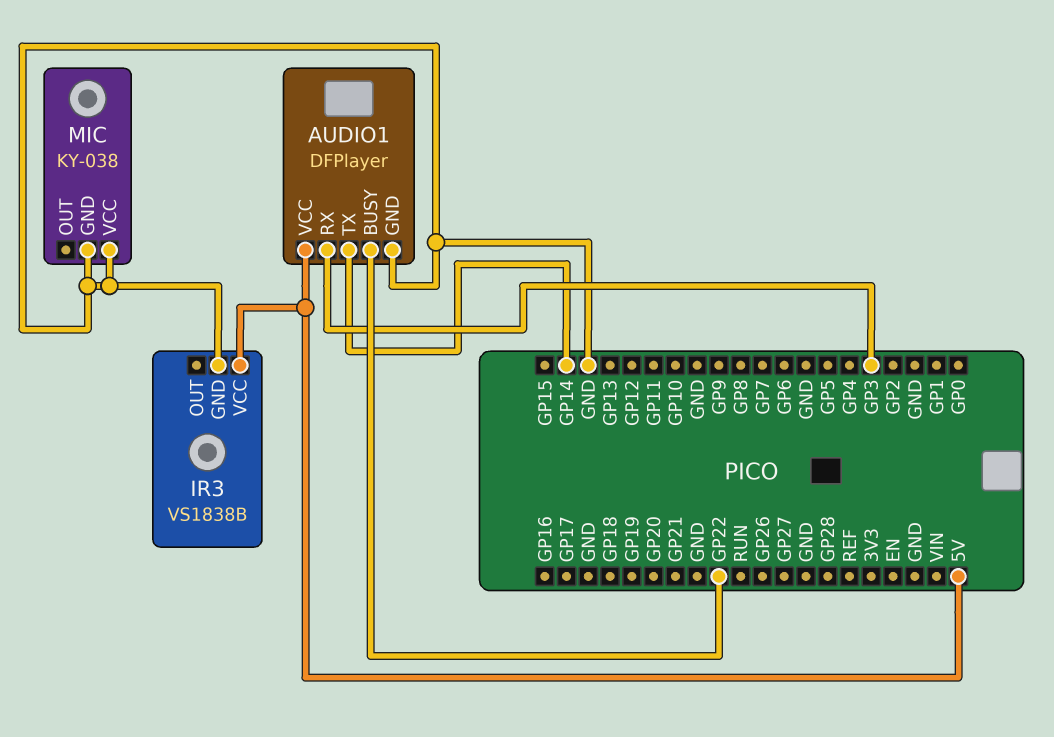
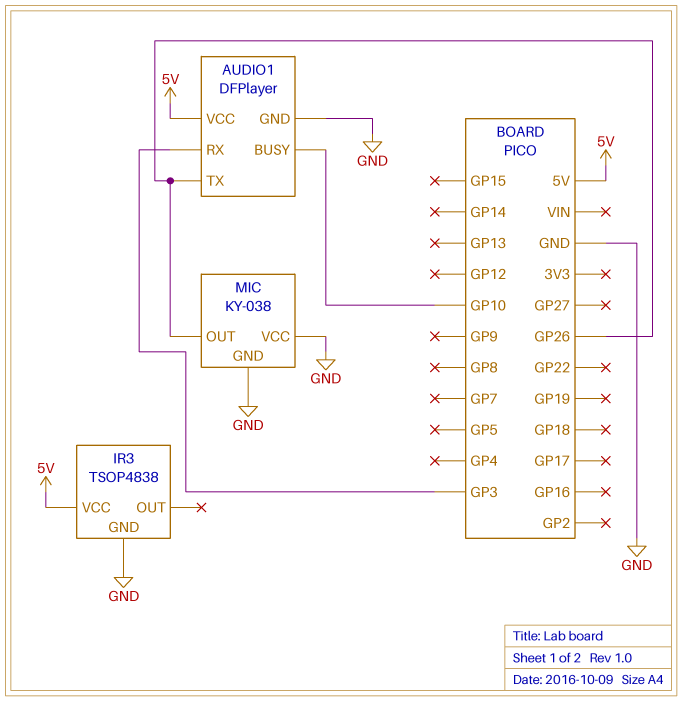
AUDIO1 pin BUSY: GP22 -> GP10
AUDIO1 pin TX: GP14 -> GP26
IR3: VS1838B -> TSOP4838
MIC pin OUT: none -> GP26

